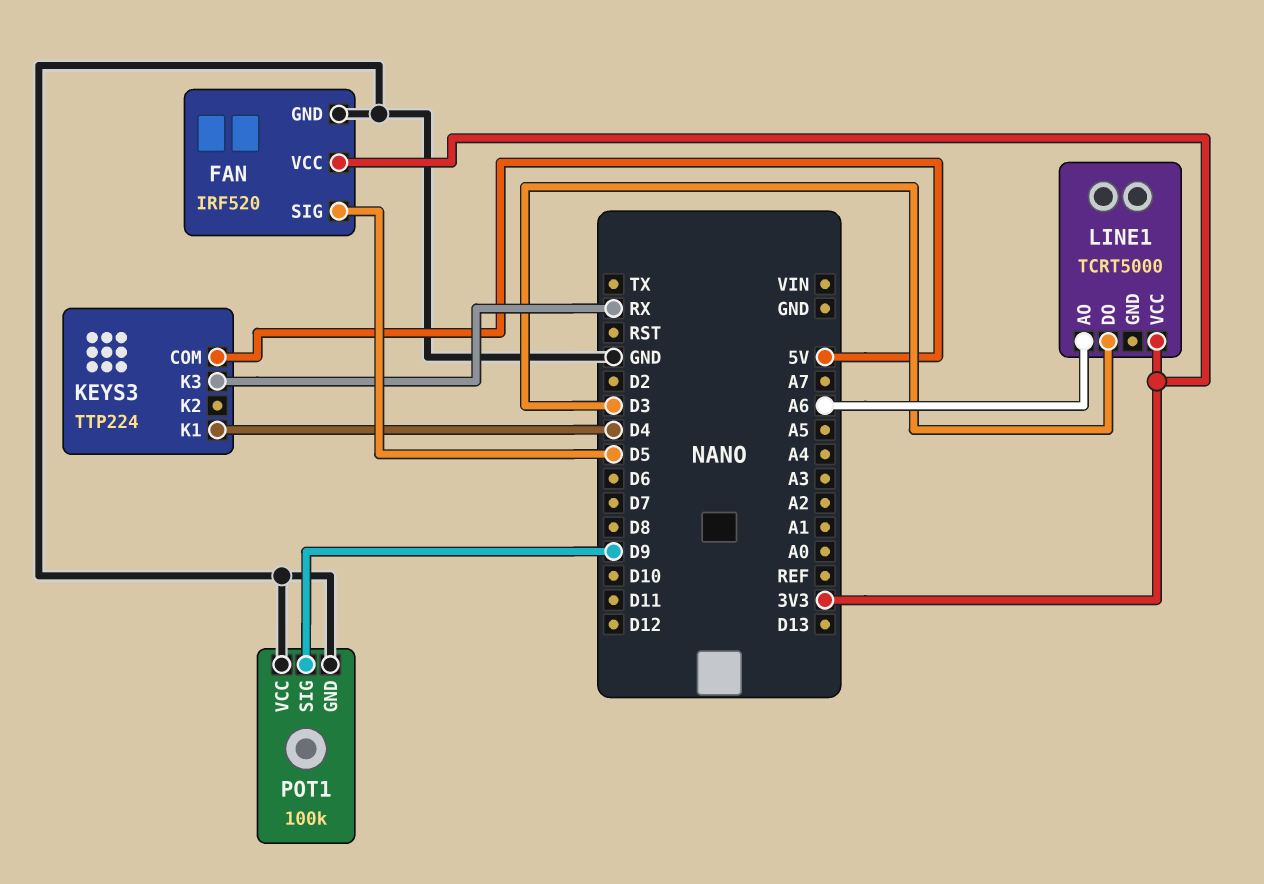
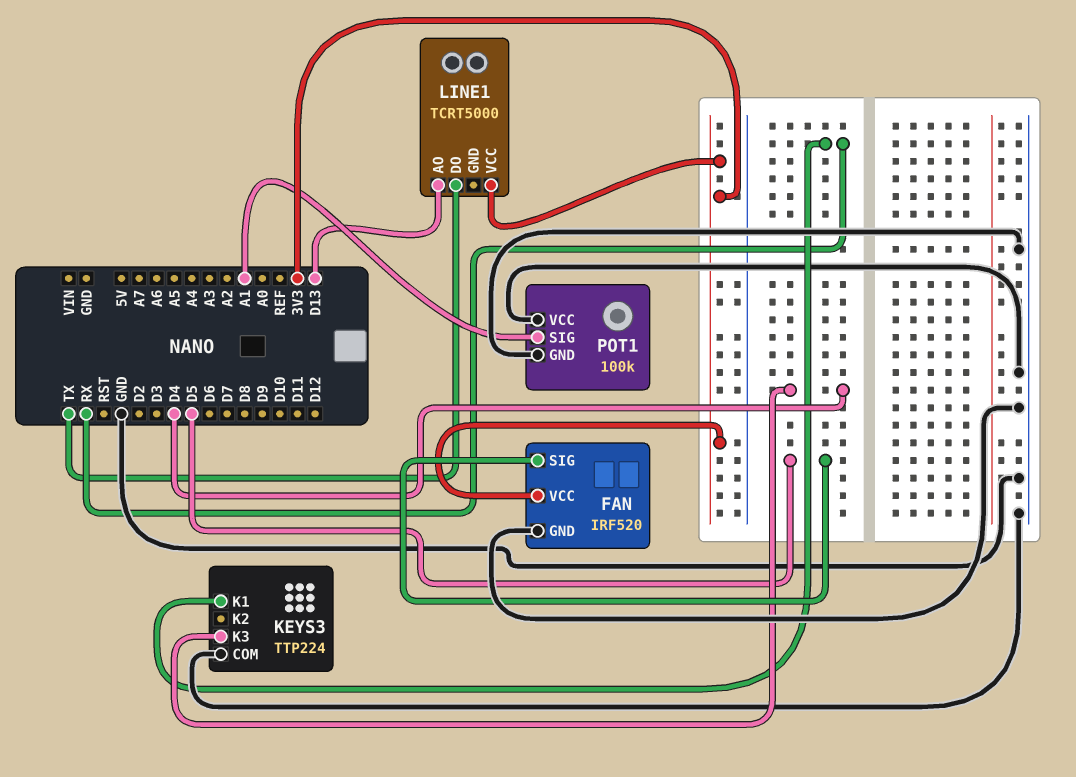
KEYS3 pin COM: 5V -> GND
KEYS3 pin K1: D4 -> RX
KEYS3 pin K3: RX -> D4
LINE1 pin AO: A6 -> D13
LINE1 pin DO: D3 -> TX
POT1 pin SIG: D9 -> A1

